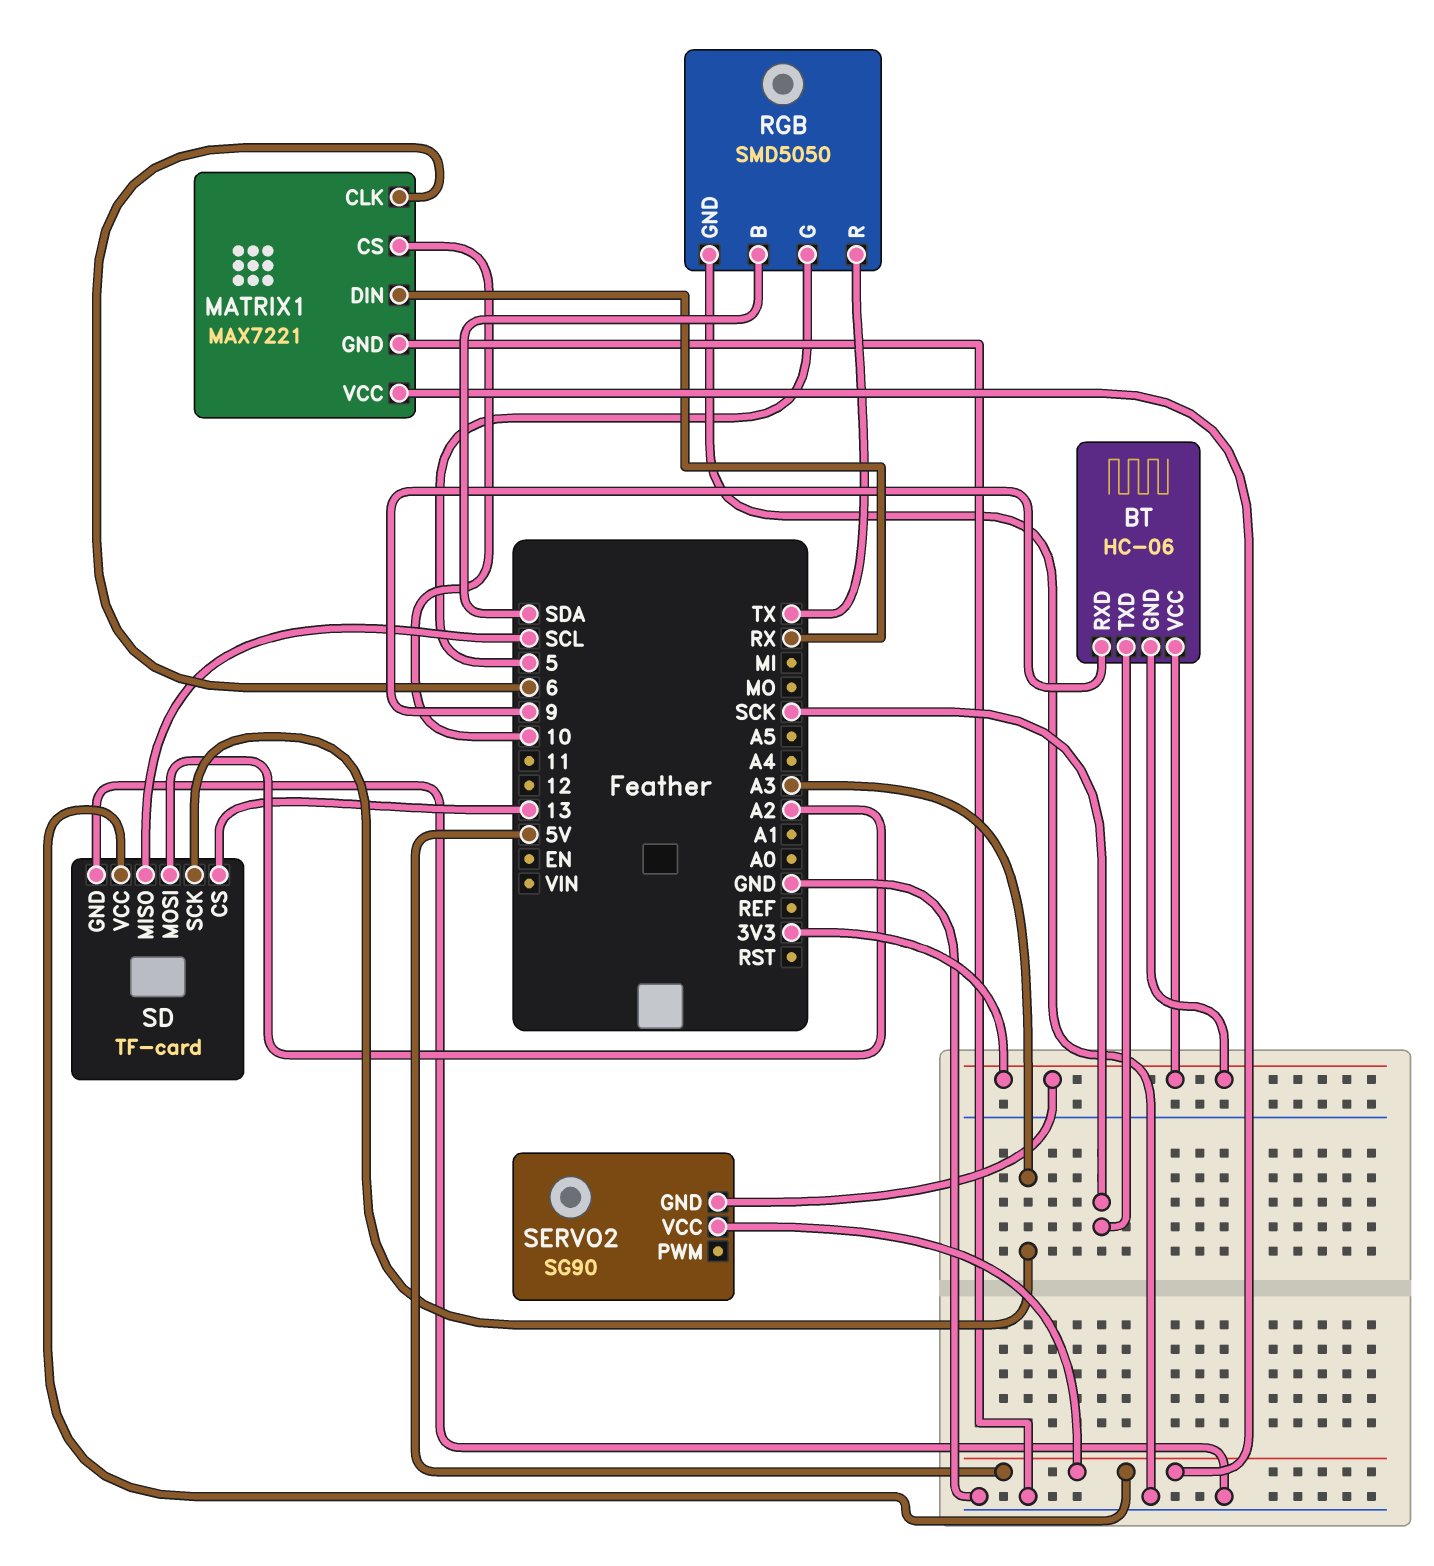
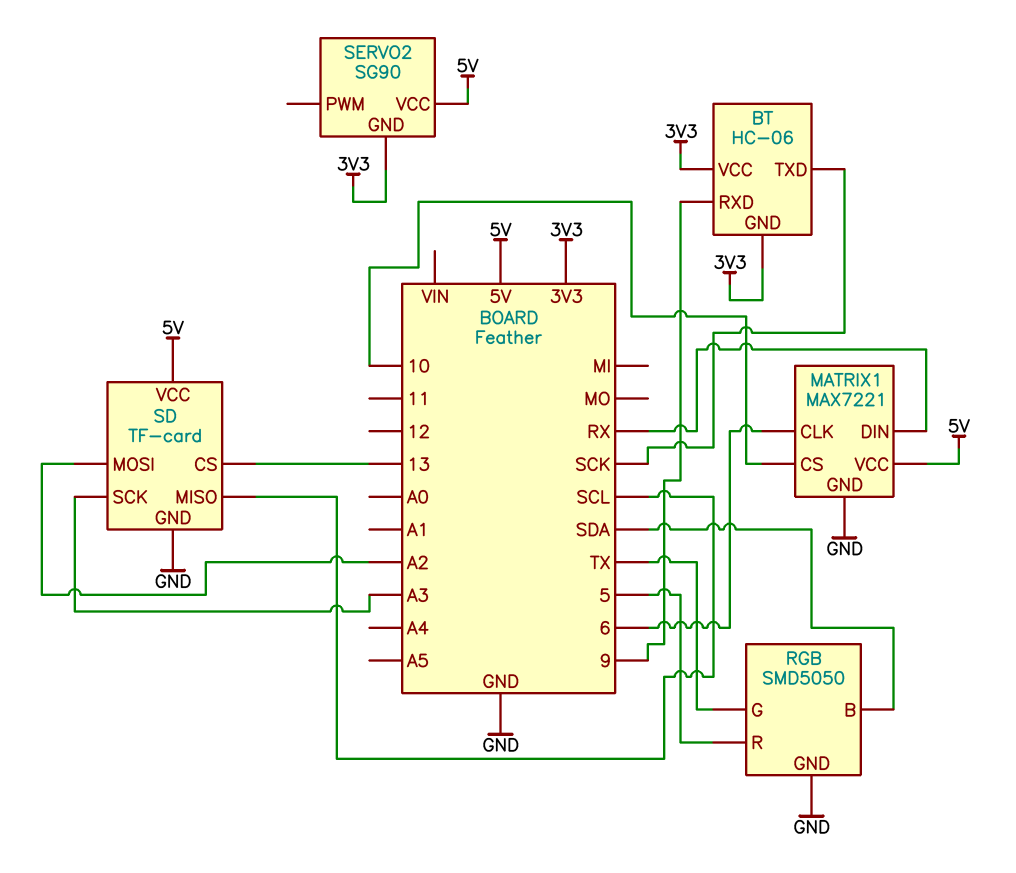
RGB pin G: 5 -> TX
RGB pin R: TX -> 5

